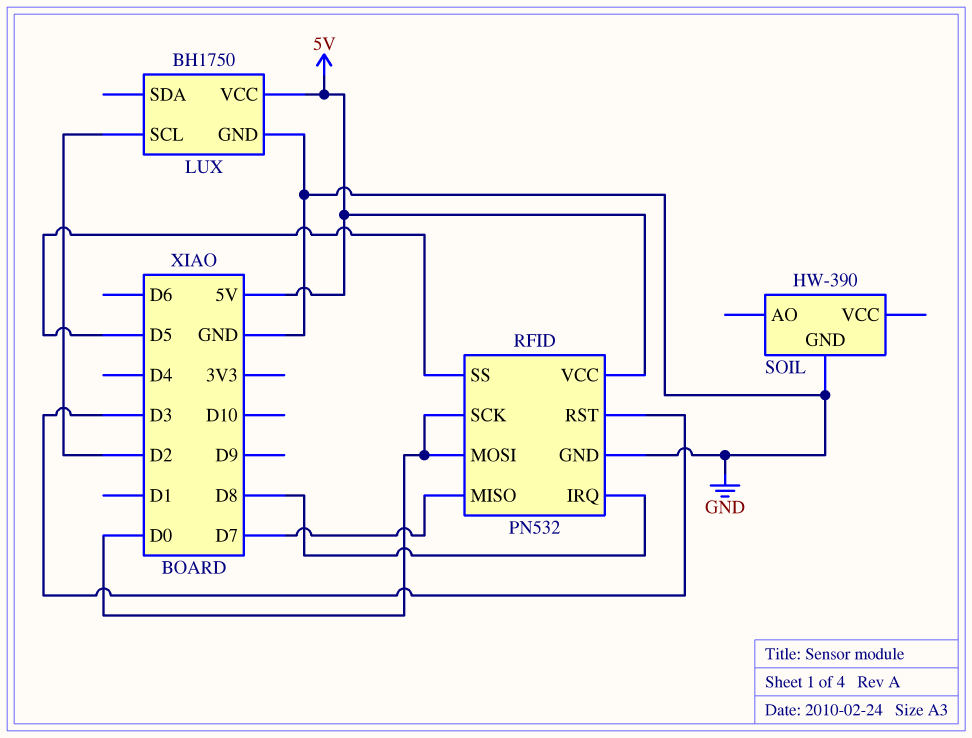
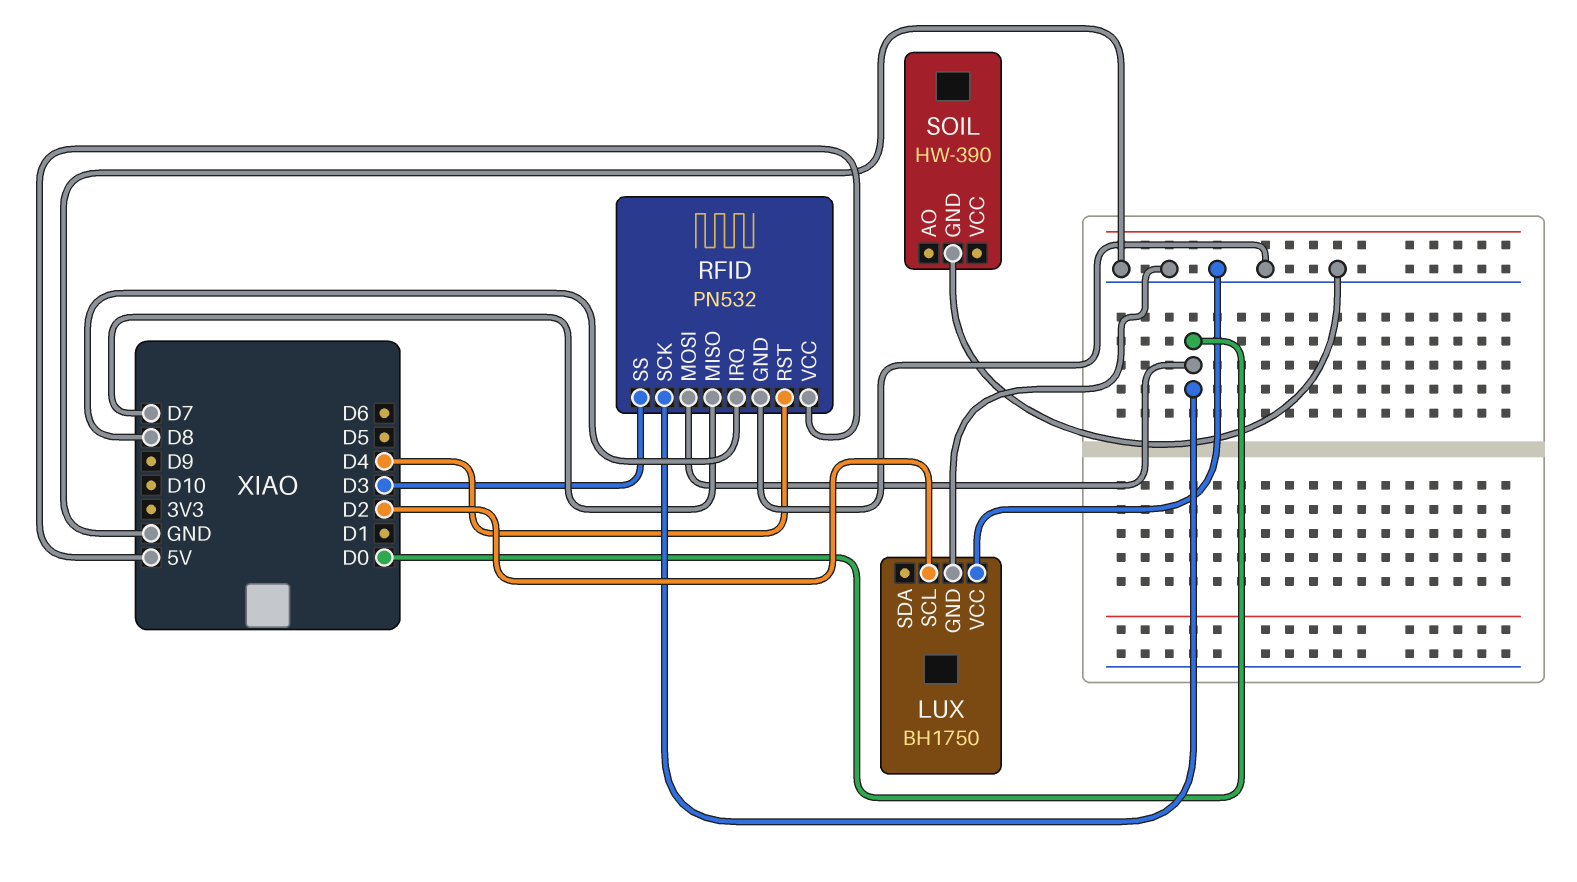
LUX pin VCC: 5V -> GND
RFID pin RST: D3 -> D4
RFID pin SS: D5 -> D3

